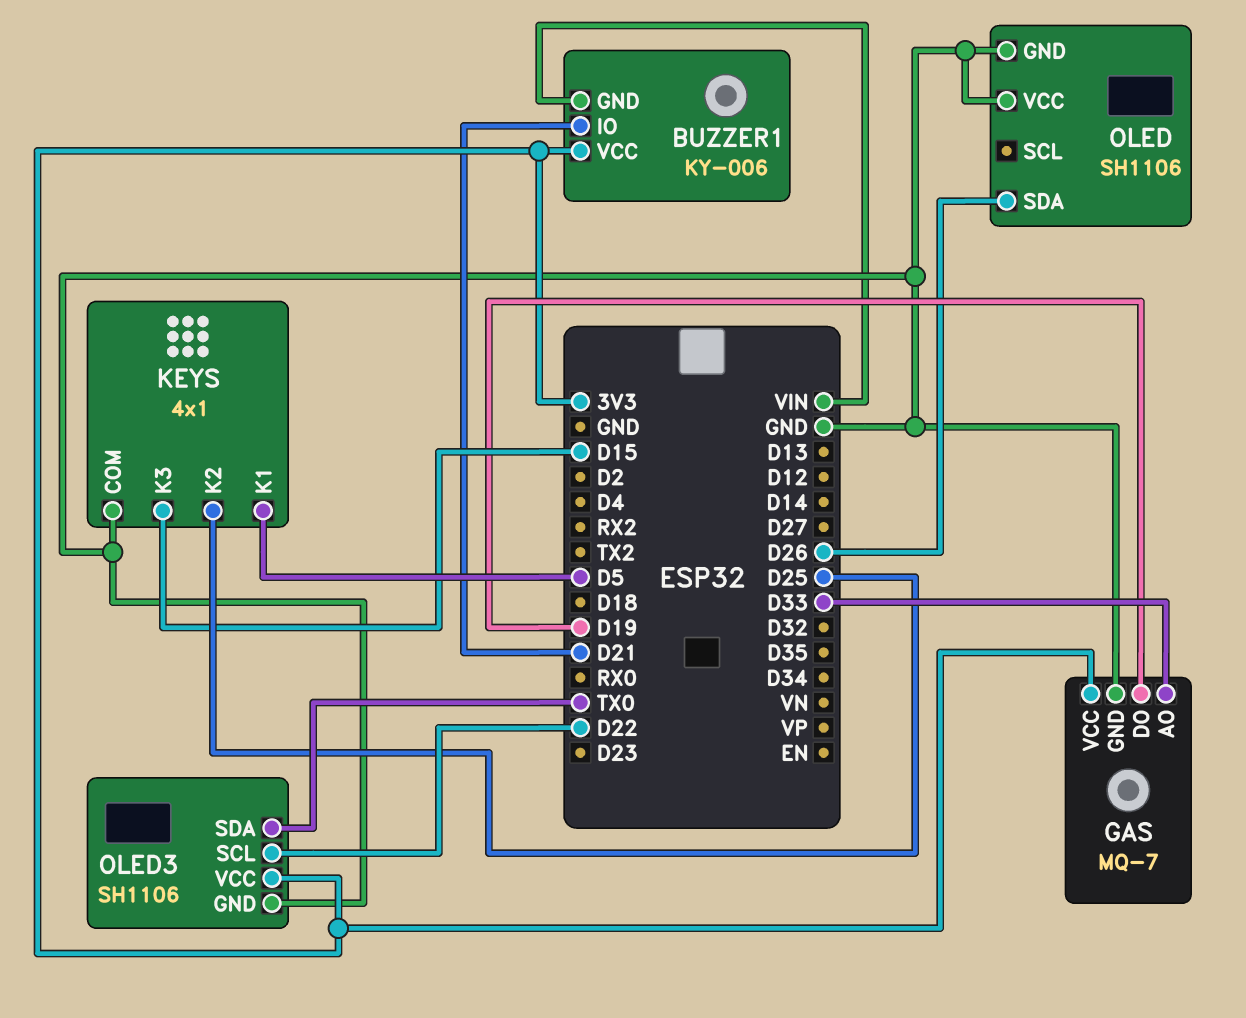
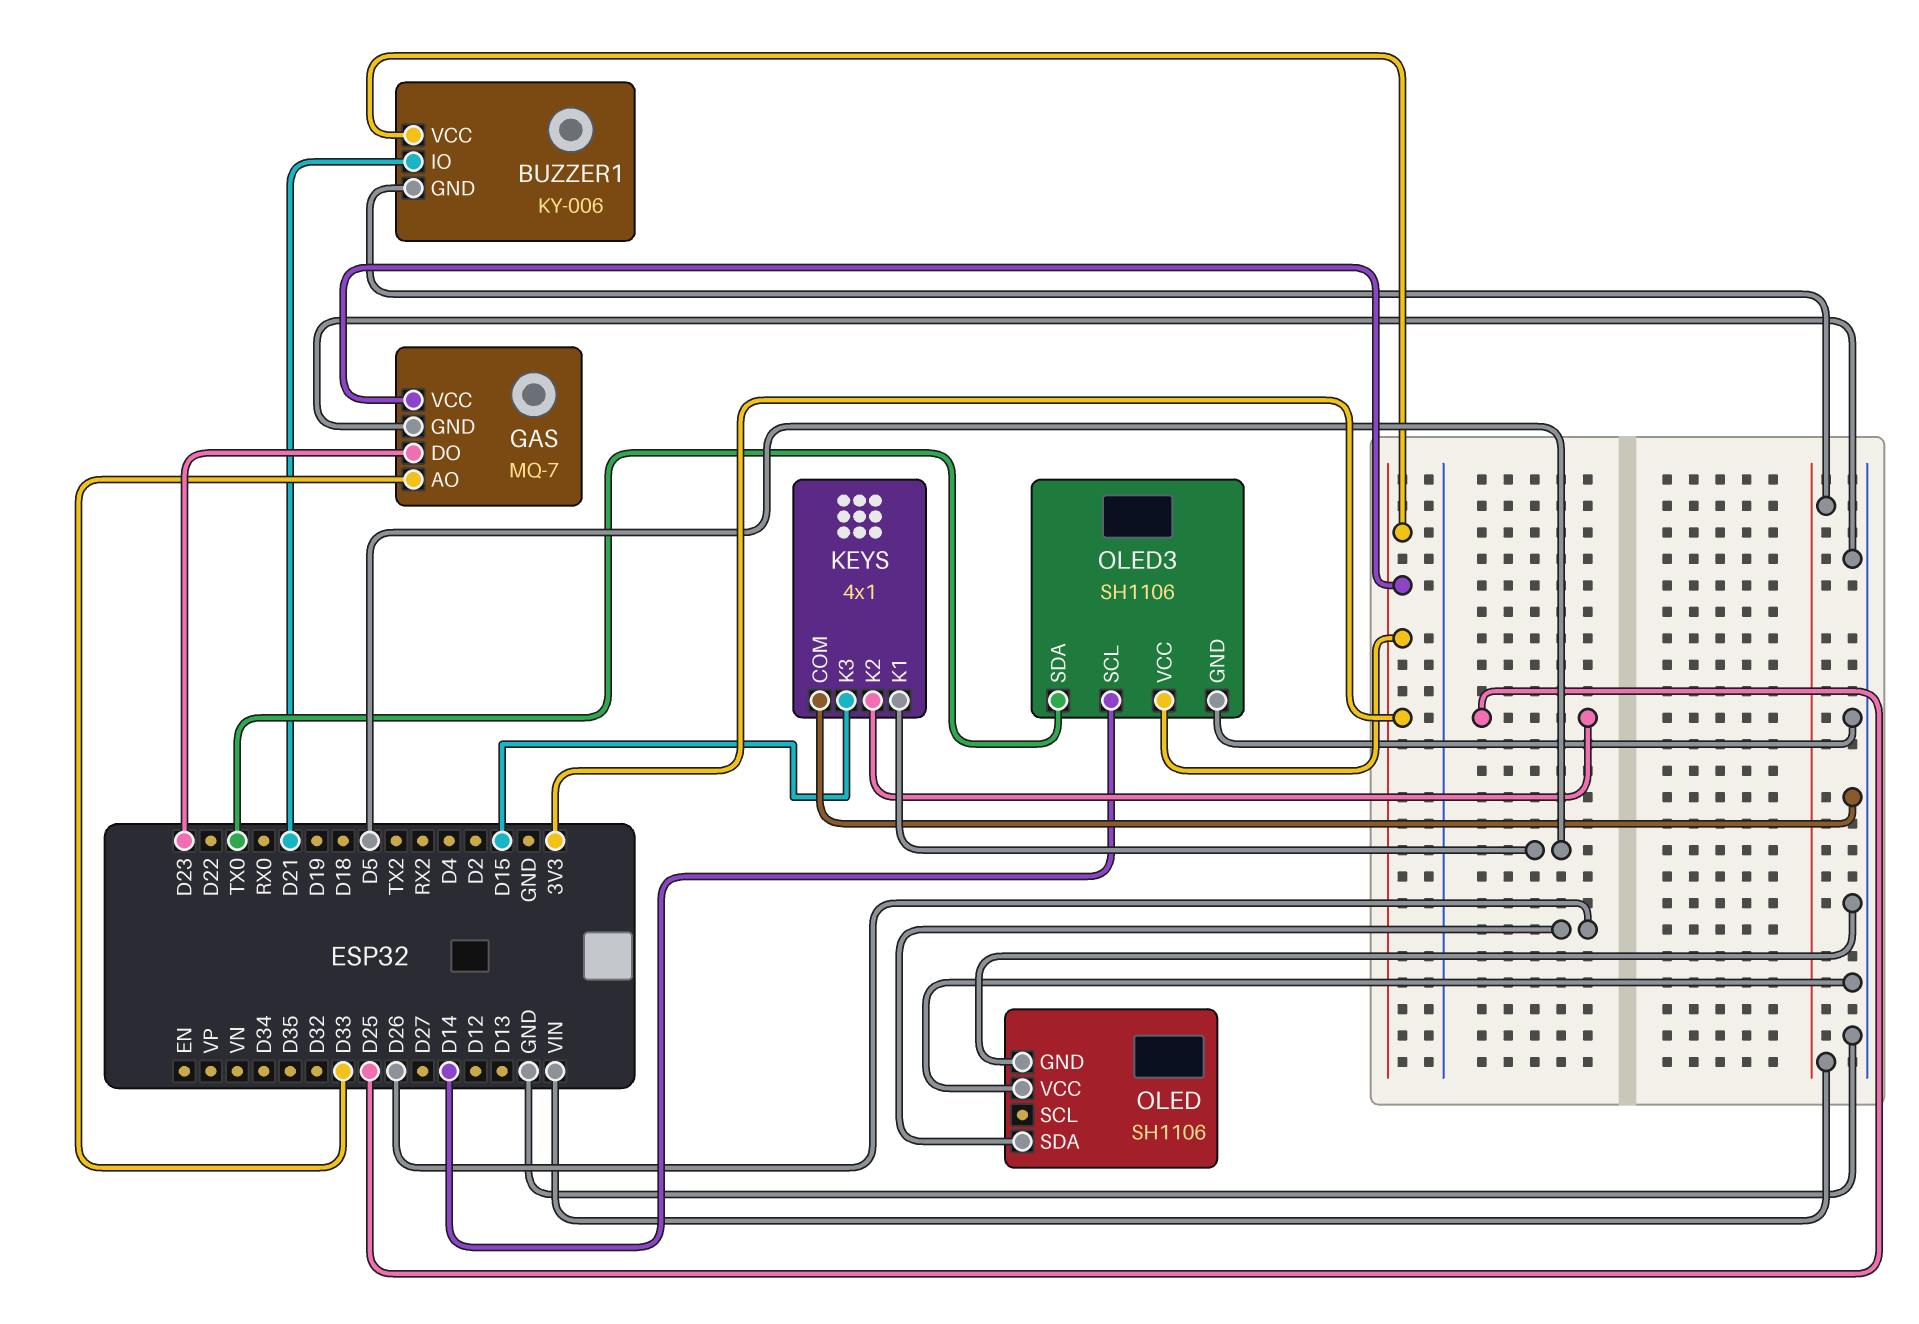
GAS pin DO: D19 -> D23
OLED3 pin SCL: D22 -> D14

